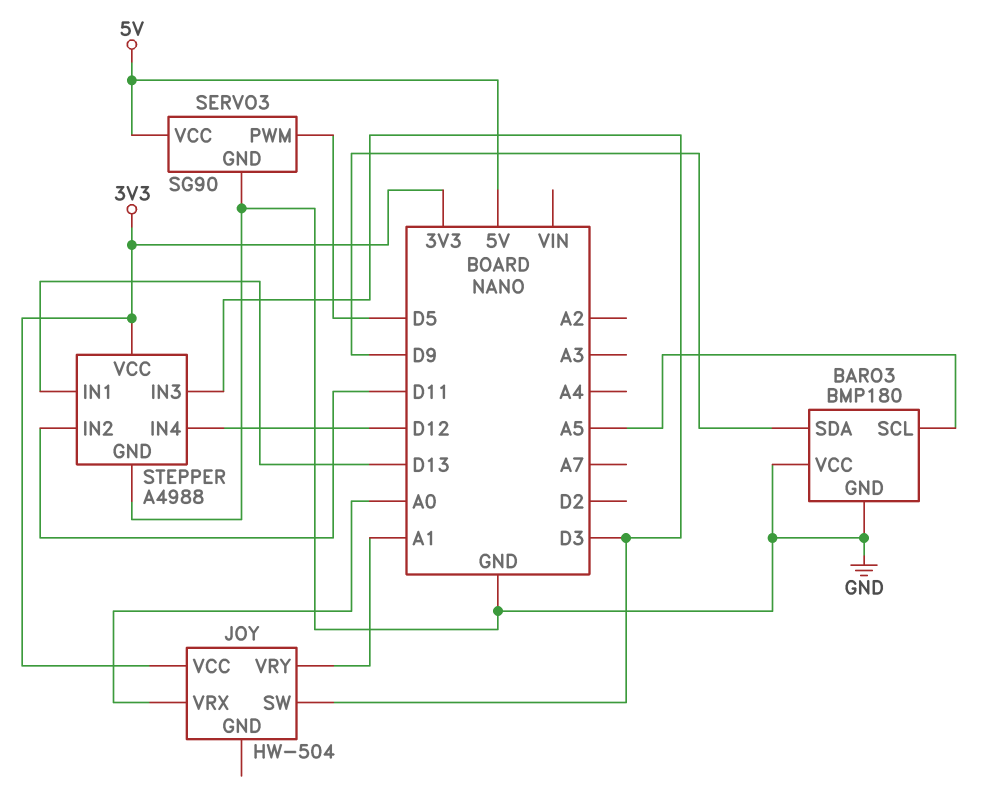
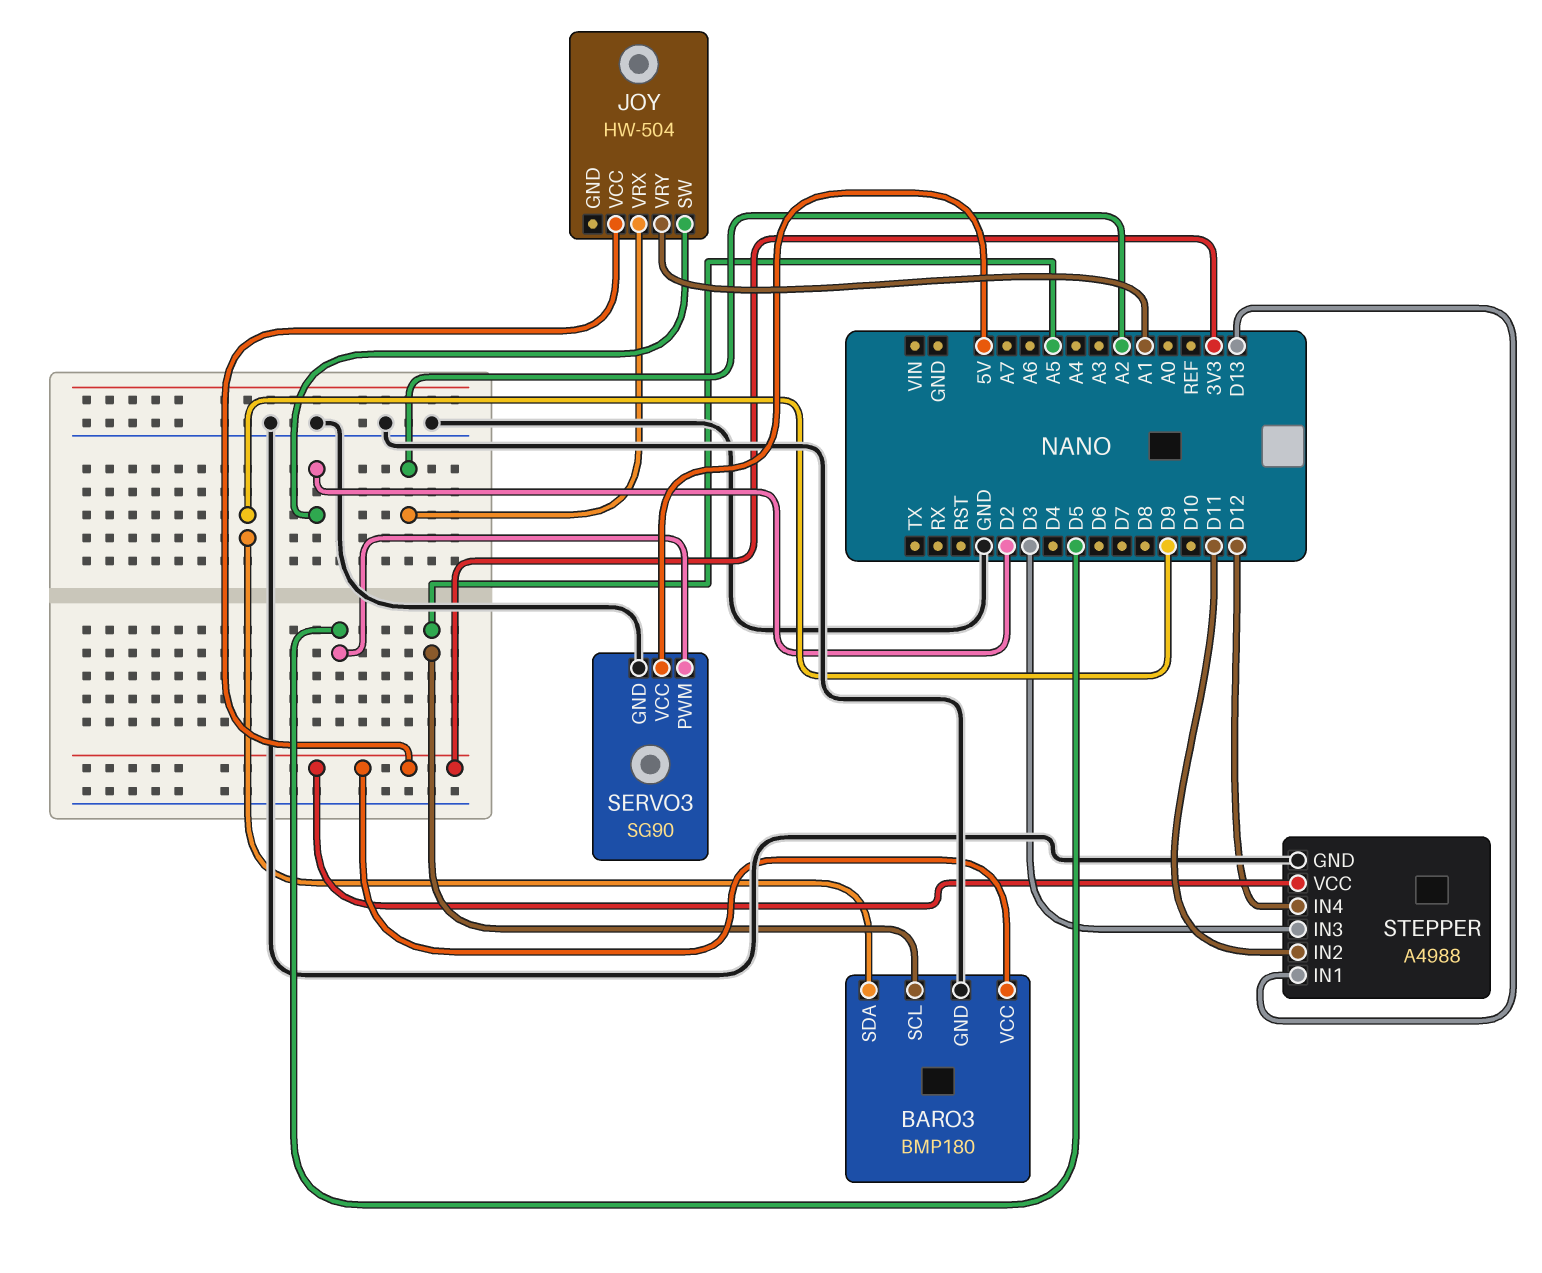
BARO3 pin VCC: GND -> 3V3
JOY pin SW: D3 -> D2
JOY pin VRX: A0 -> A2

